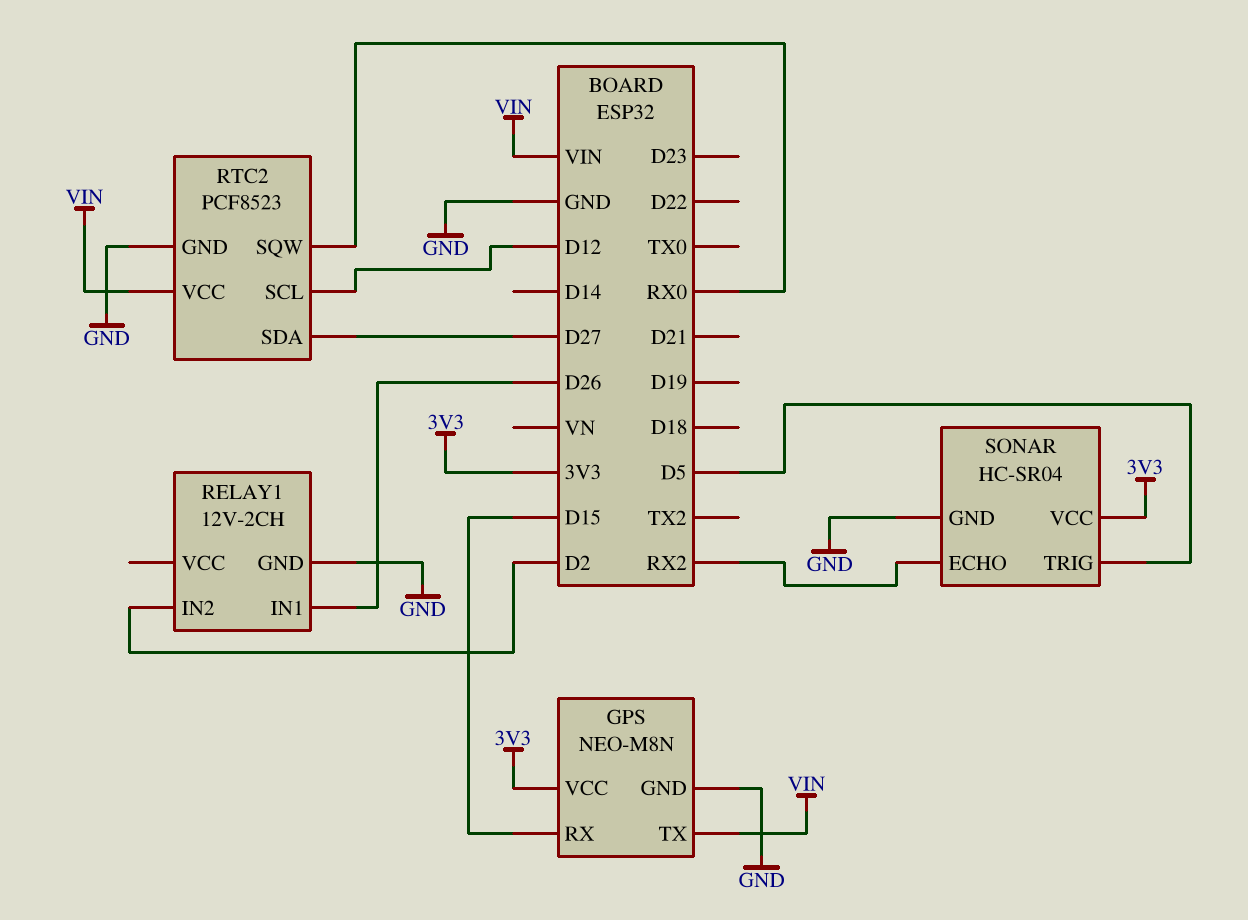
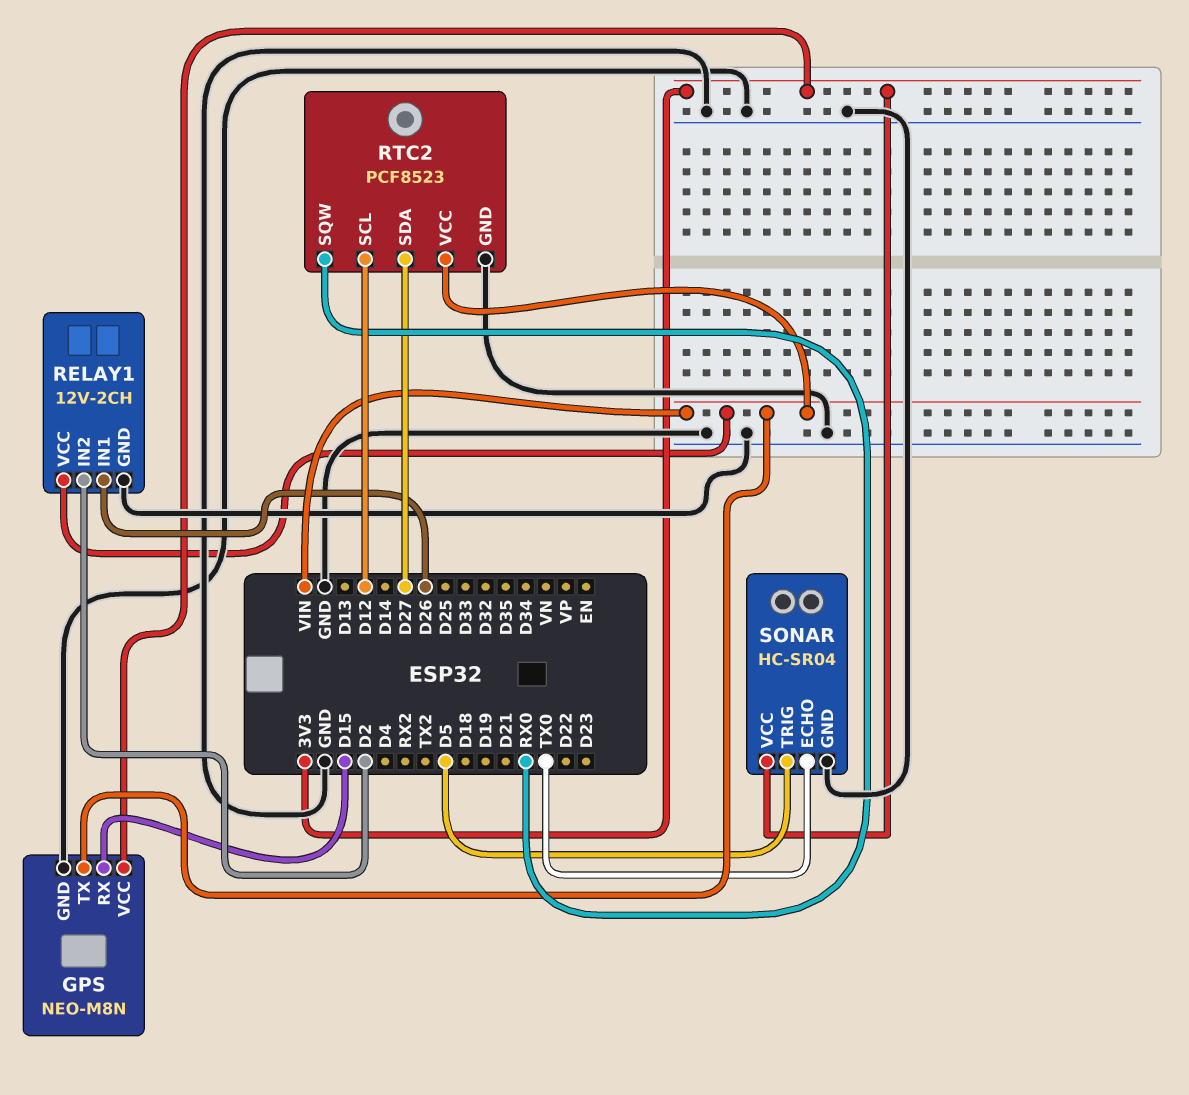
RELAY1 pin VCC: none -> VIN
SONAR pin ECHO: RX2 -> TX0

